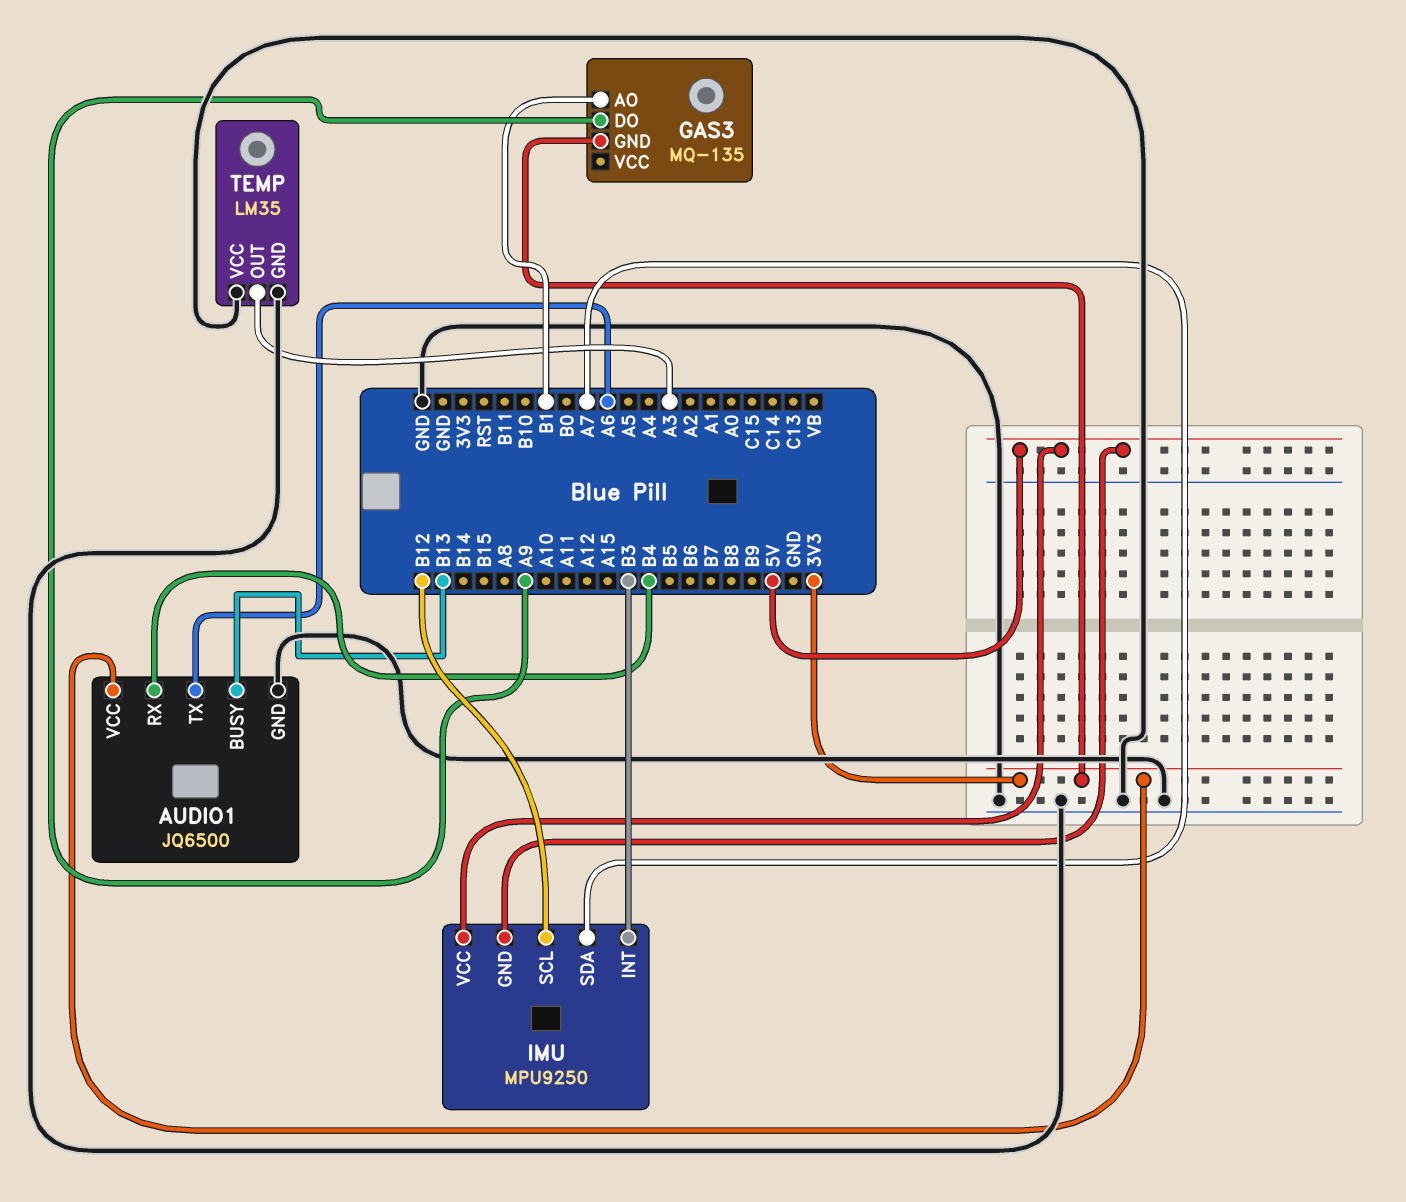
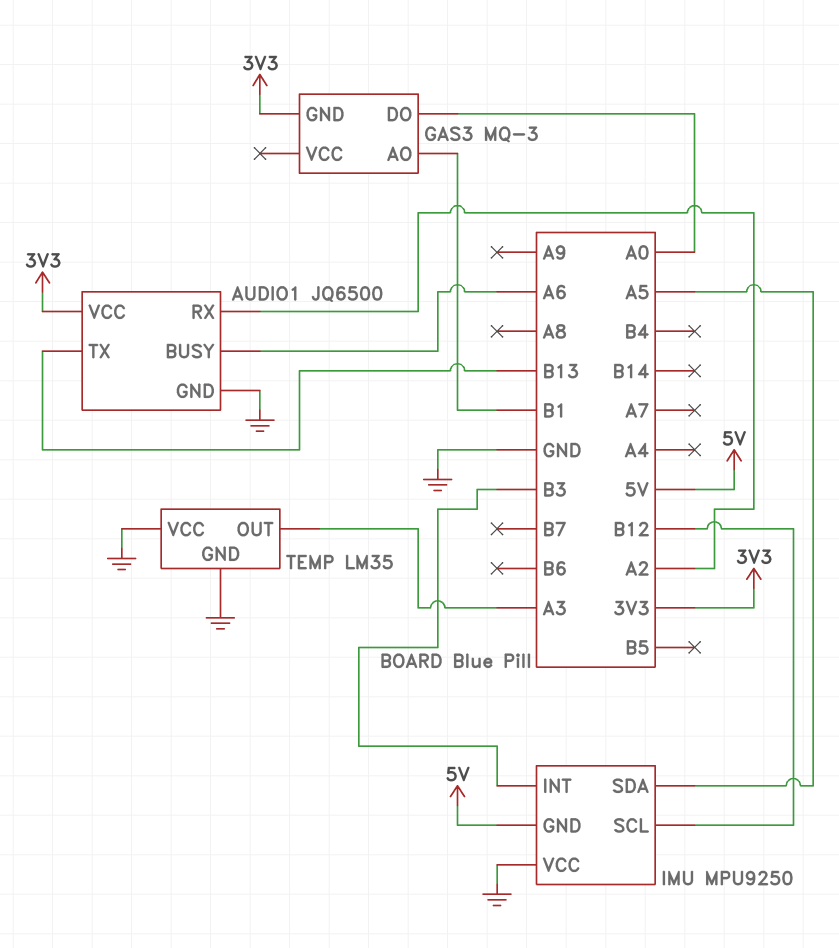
AUDIO1 pin BUSY: B13 -> A6
AUDIO1 pin RX: B4 -> A2
AUDIO1 pin TX: A6 -> B13
GAS3: MQ-135 -> MQ-3
GAS3 pin DO: A9 -> A0
IMU pin SDA: A7 -> A5
IMU pin VCC: 5V -> GND

